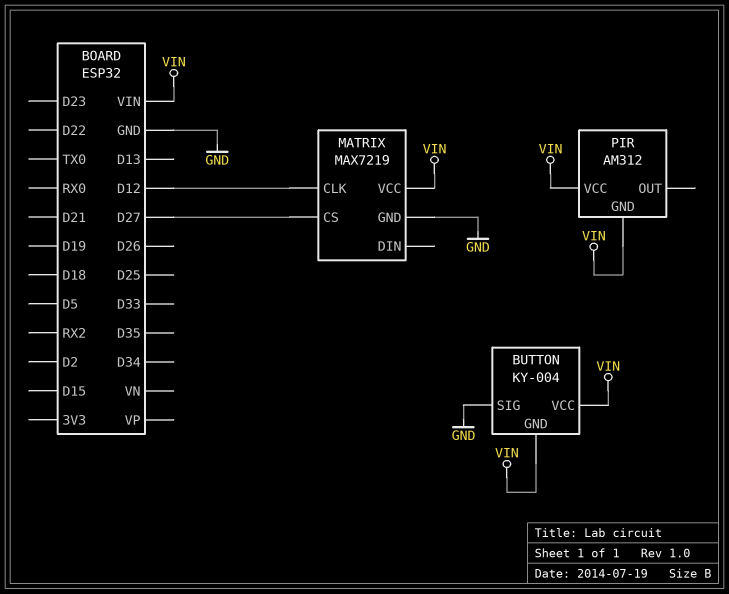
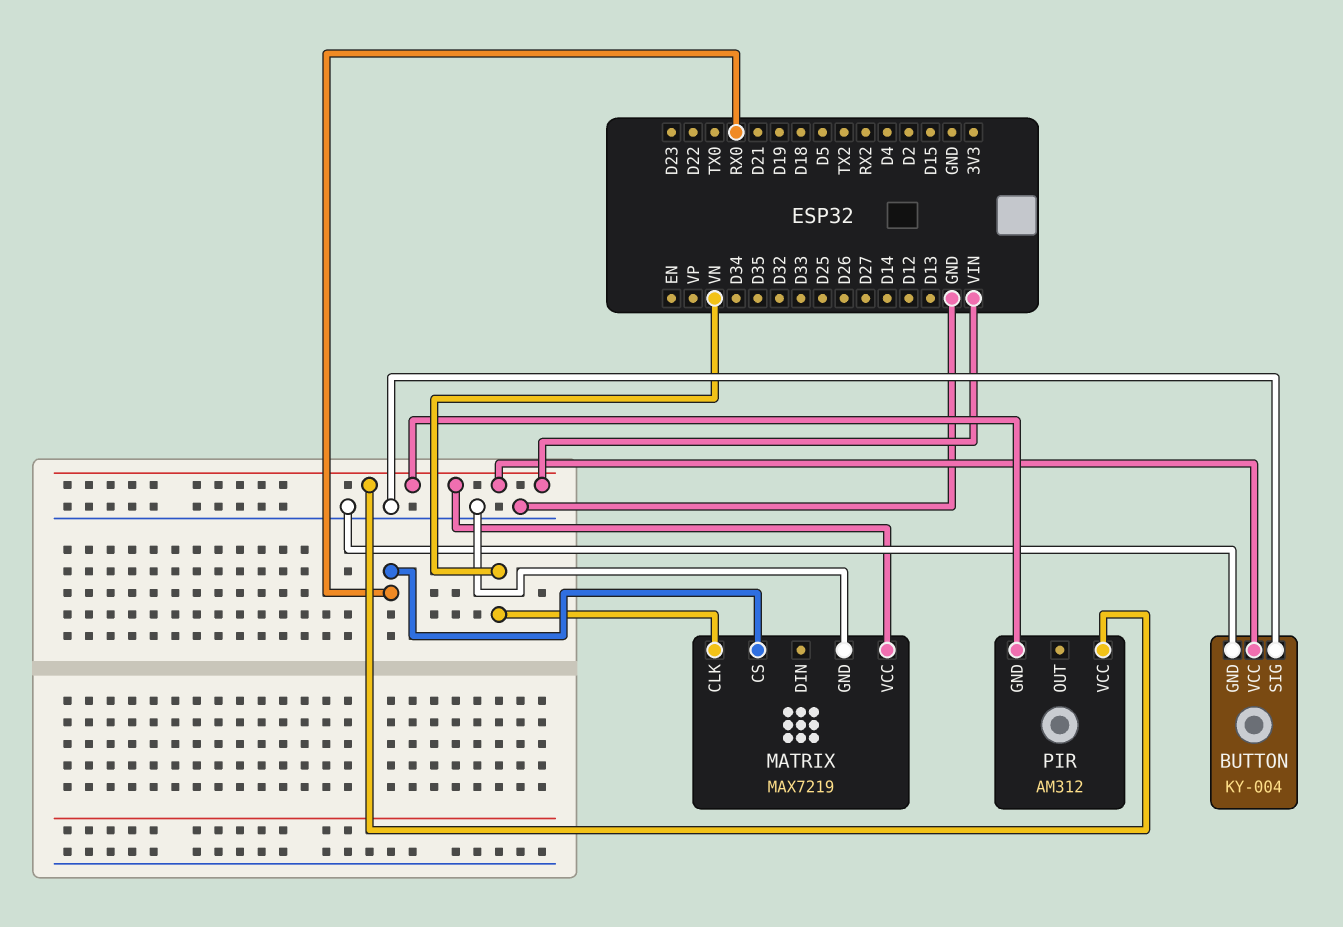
BUTTON pin GND: VIN -> GND
MATRIX pin CLK: D12 -> VN
MATRIX pin CS: D27 -> RX0

